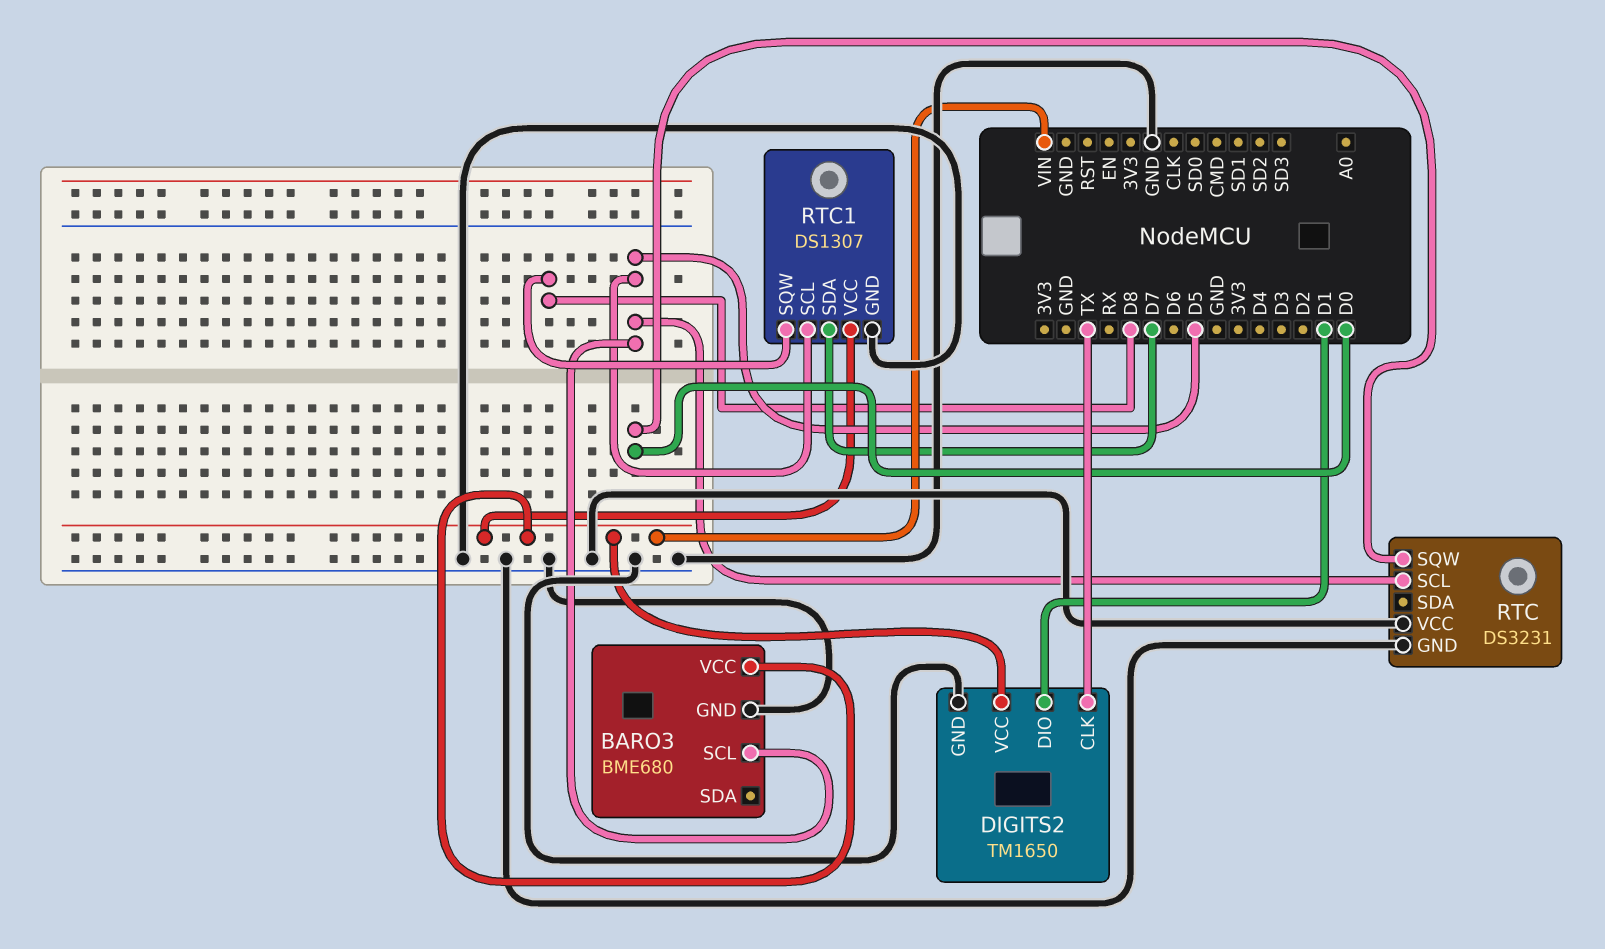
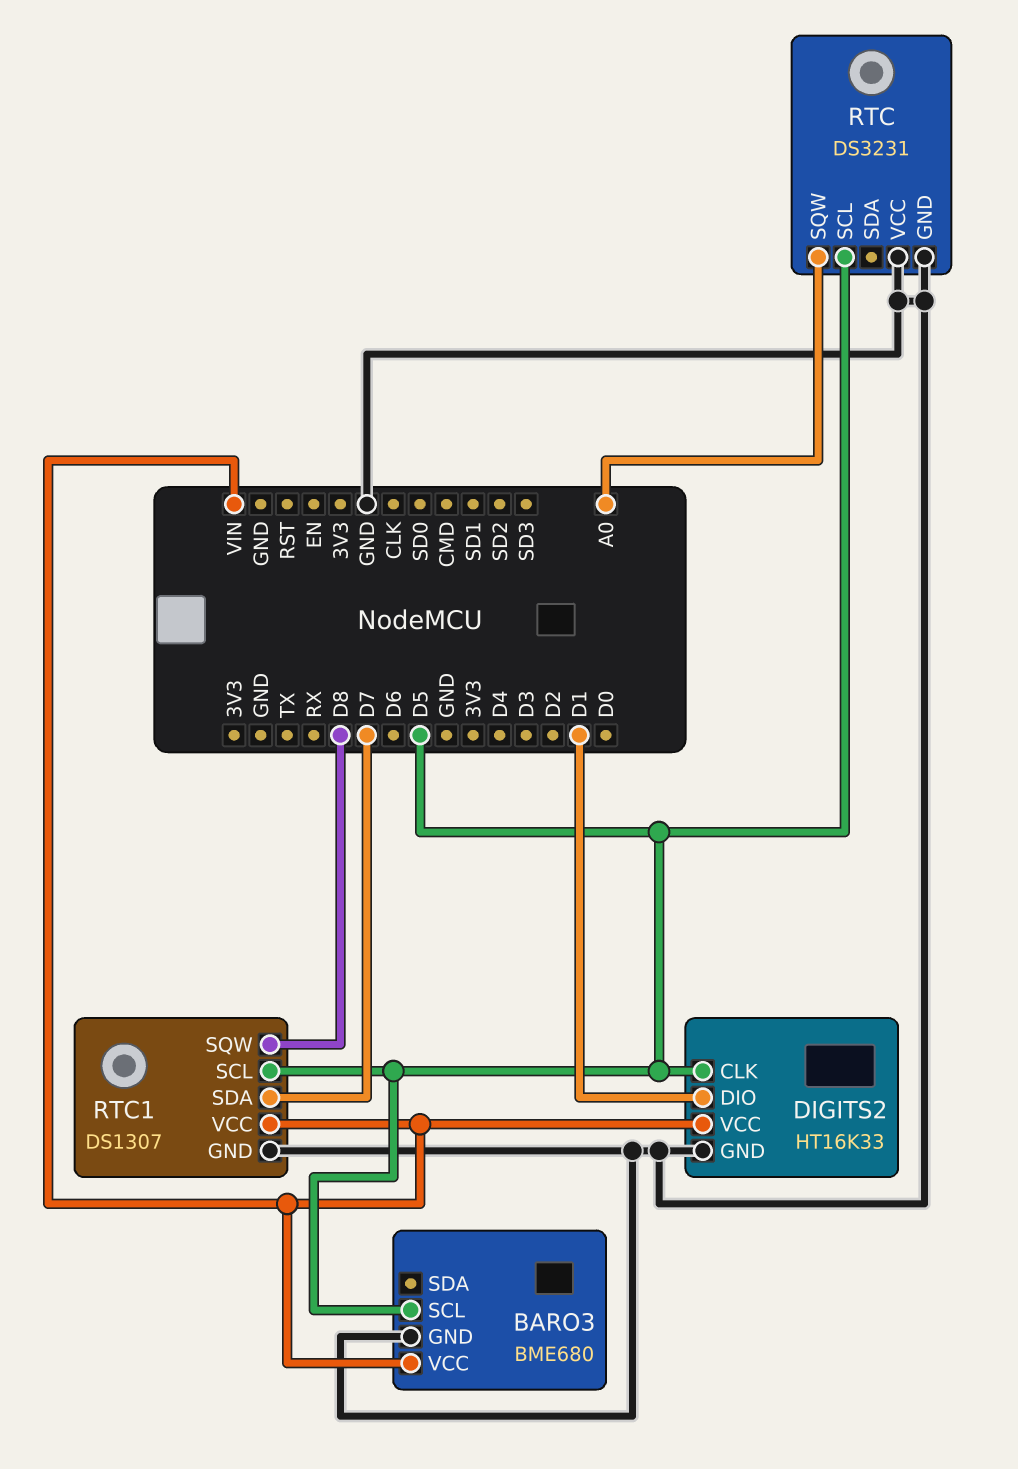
DIGITS2: TM1650 -> HT16K33
DIGITS2 pin CLK: TX -> D5
RTC pin SQW: D0 -> A0

